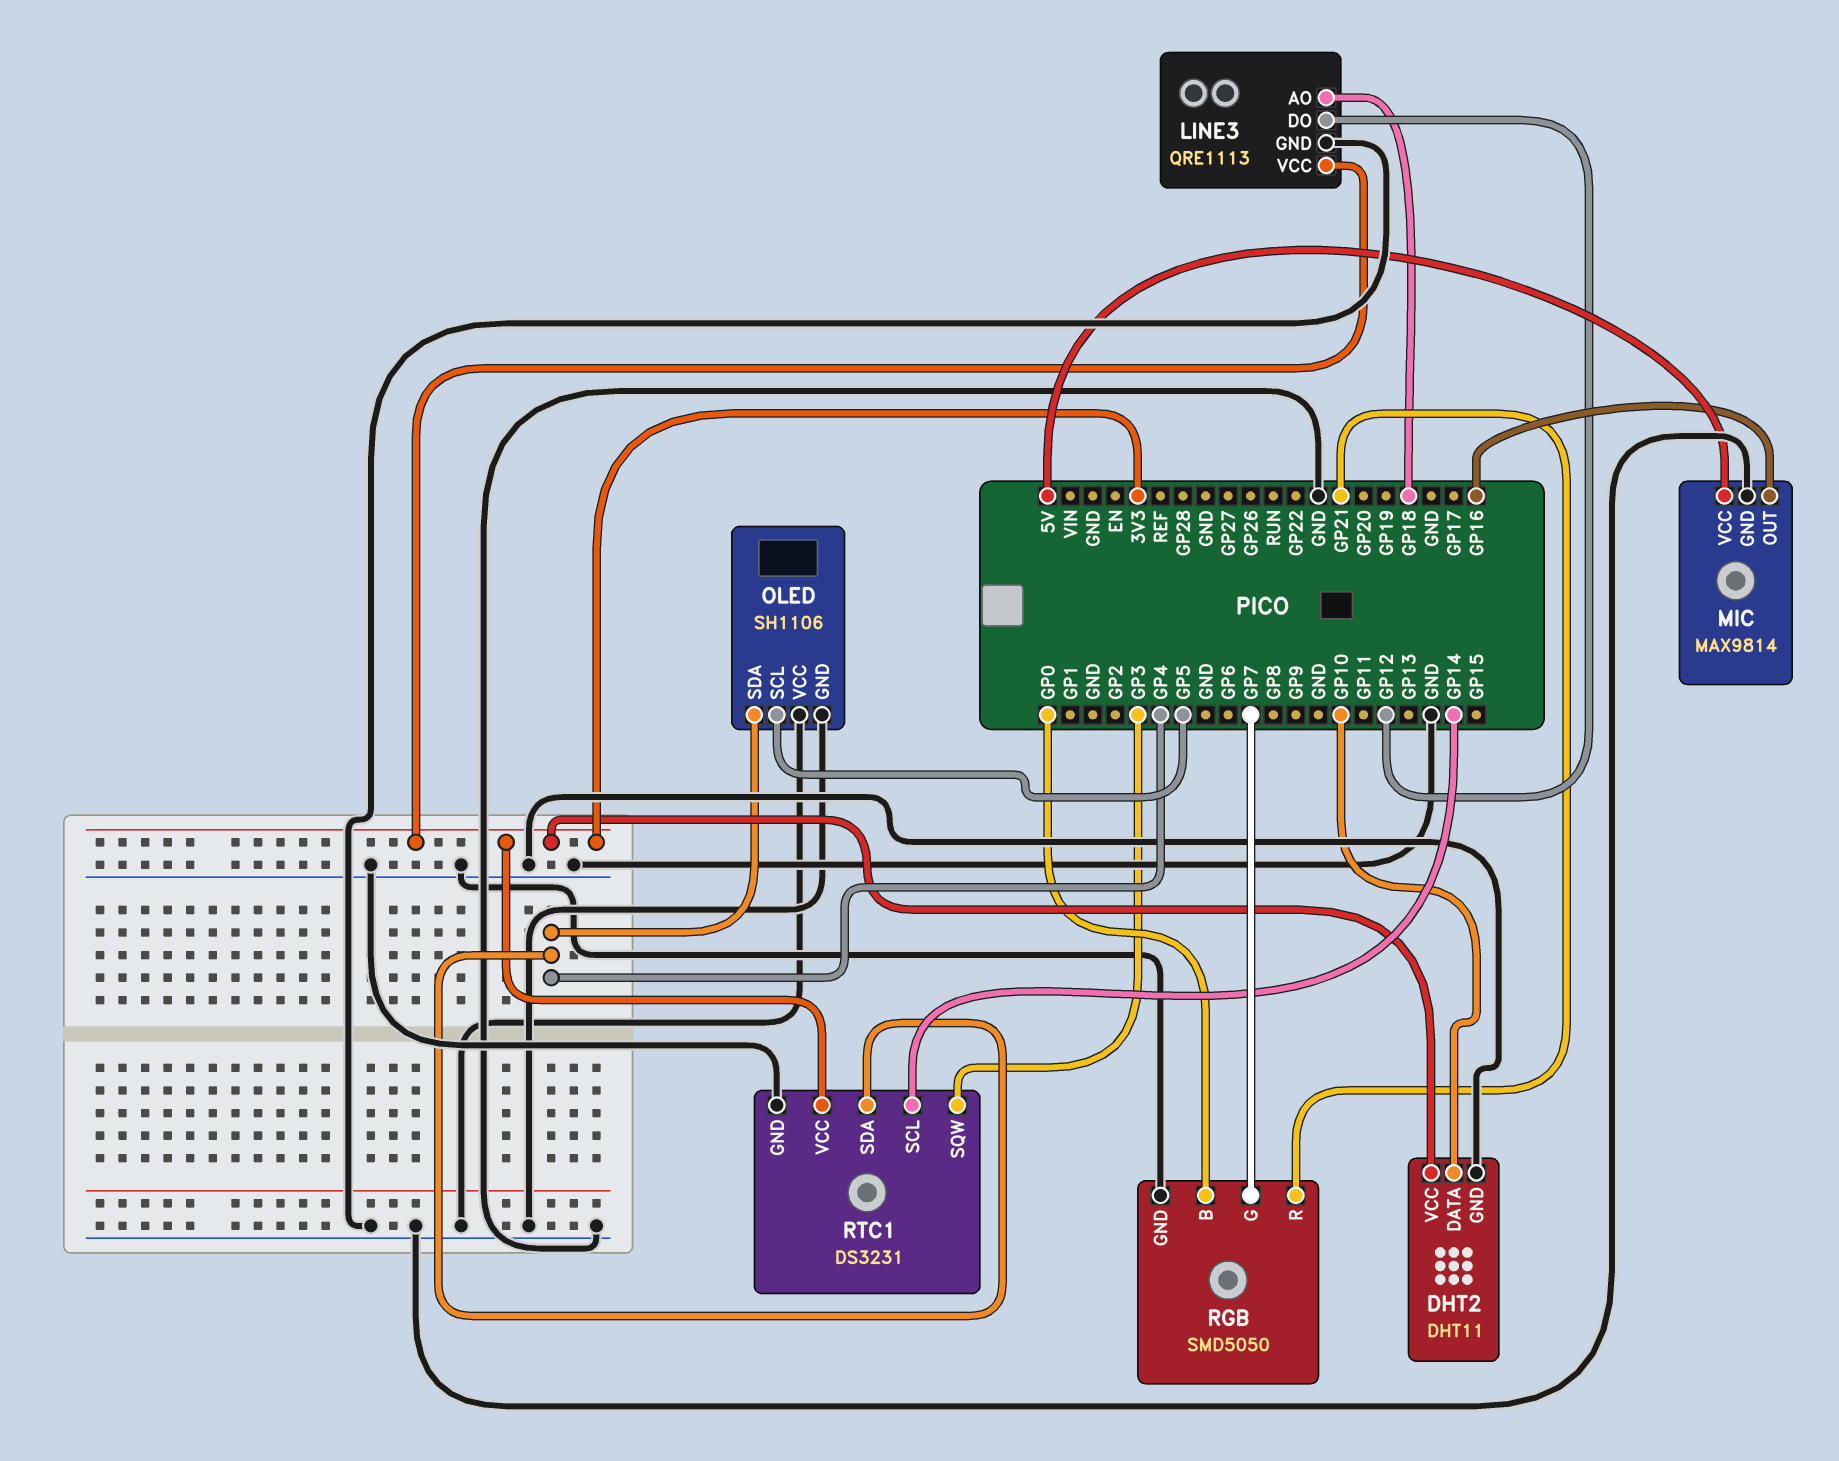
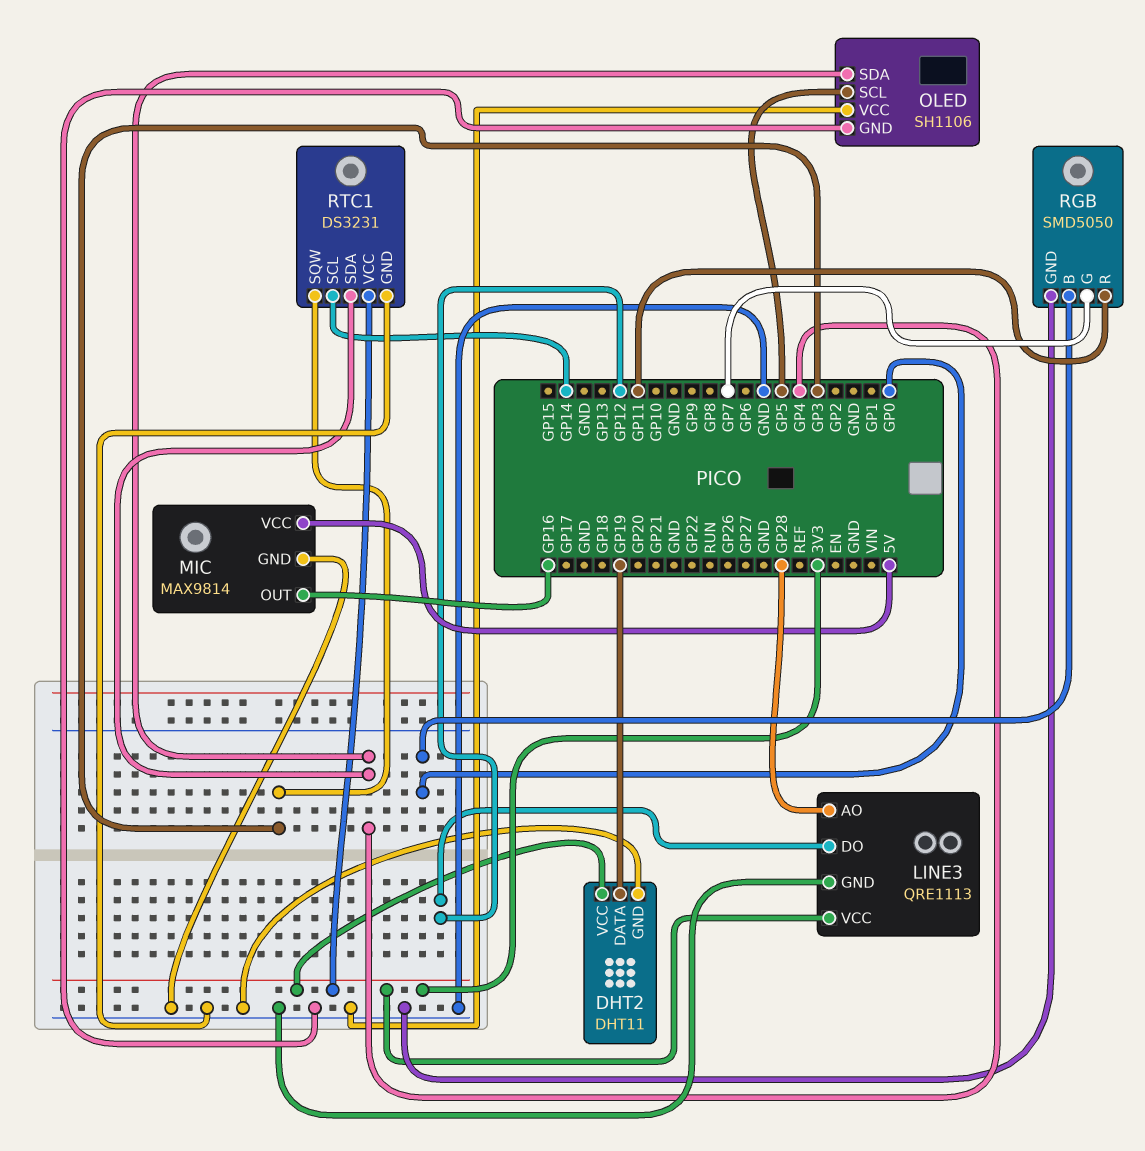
DHT2 pin DATA: GP10 -> GP19
LINE3 pin AO: GP18 -> GP28
RGB pin R: GP21 -> GP11

